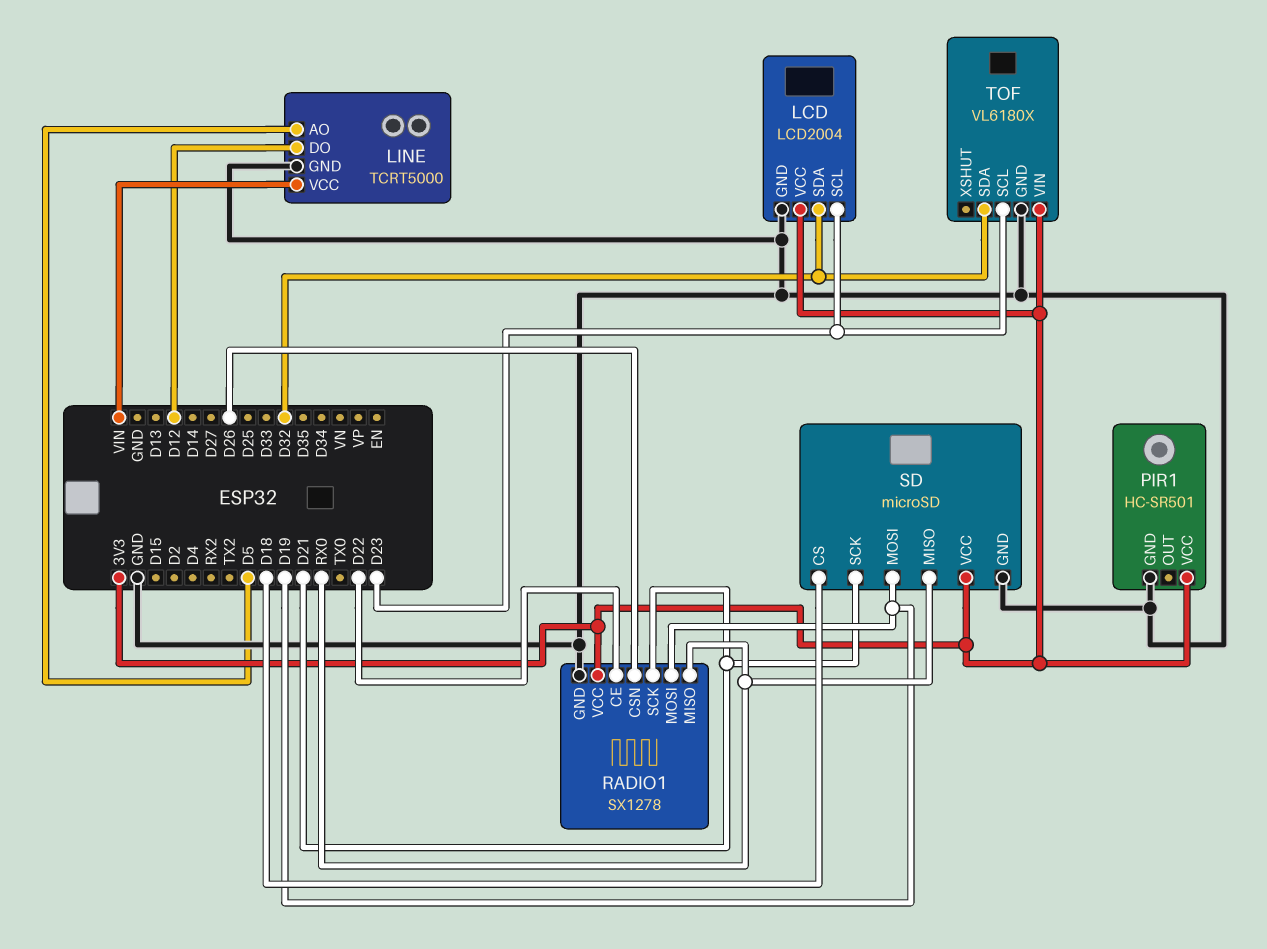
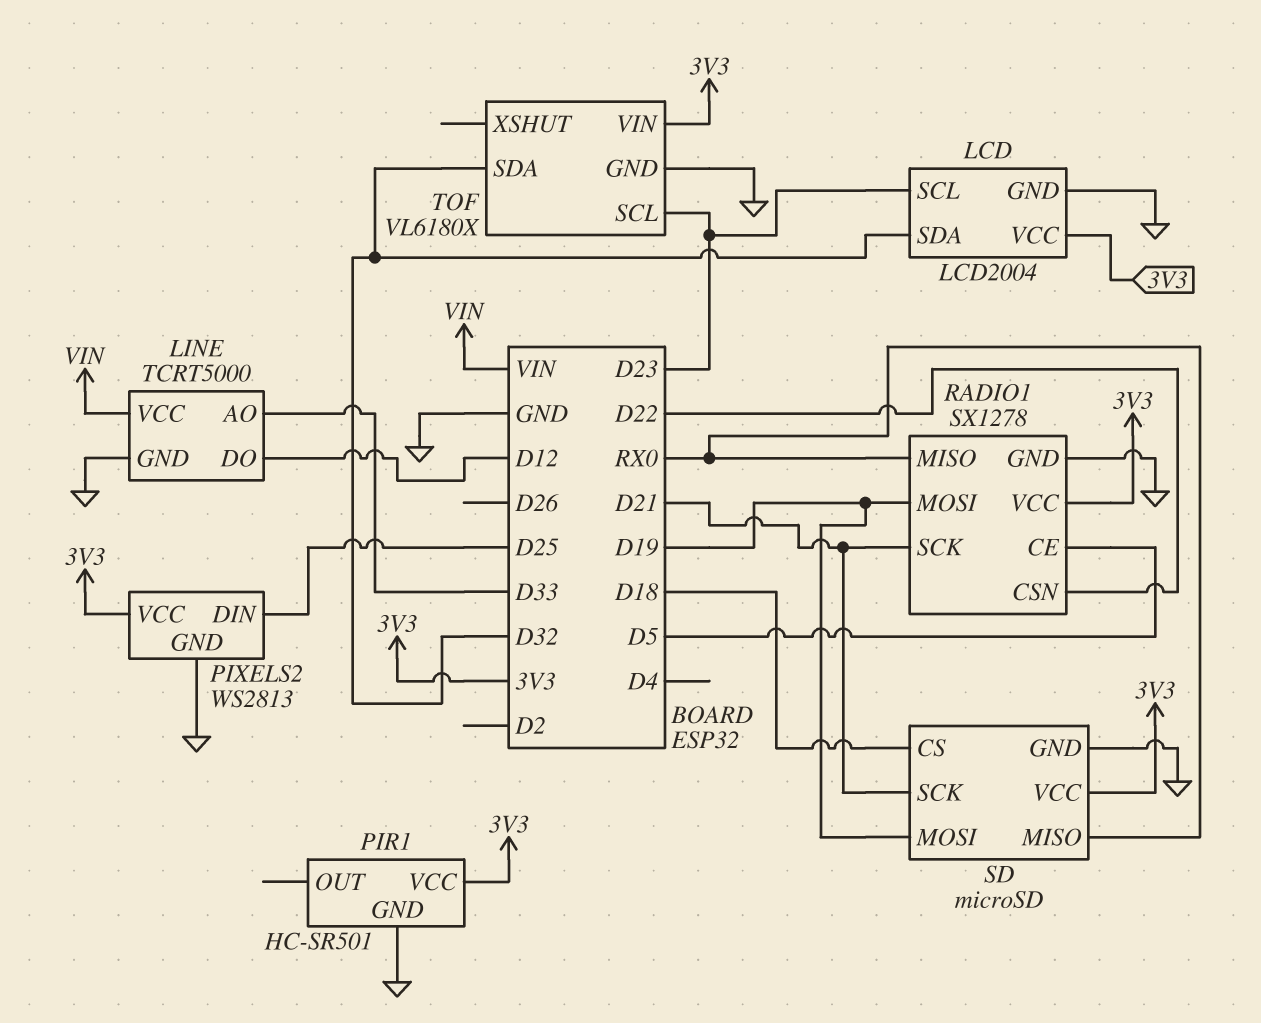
LINE pin AO: D5 -> D33
PIXELS2: none -> WS2813
PIXELS2 pin DIN: none -> D25
PIXELS2 pin GND: none -> GND
PIXELS2 pin VCC: none -> 3V3
RADIO1 pin CE: D22 -> D5
RADIO1 pin CSN: D26 -> D22

